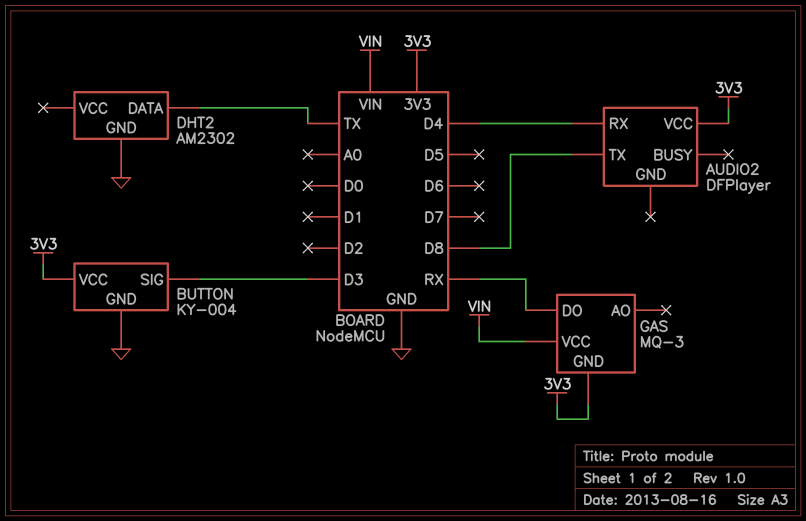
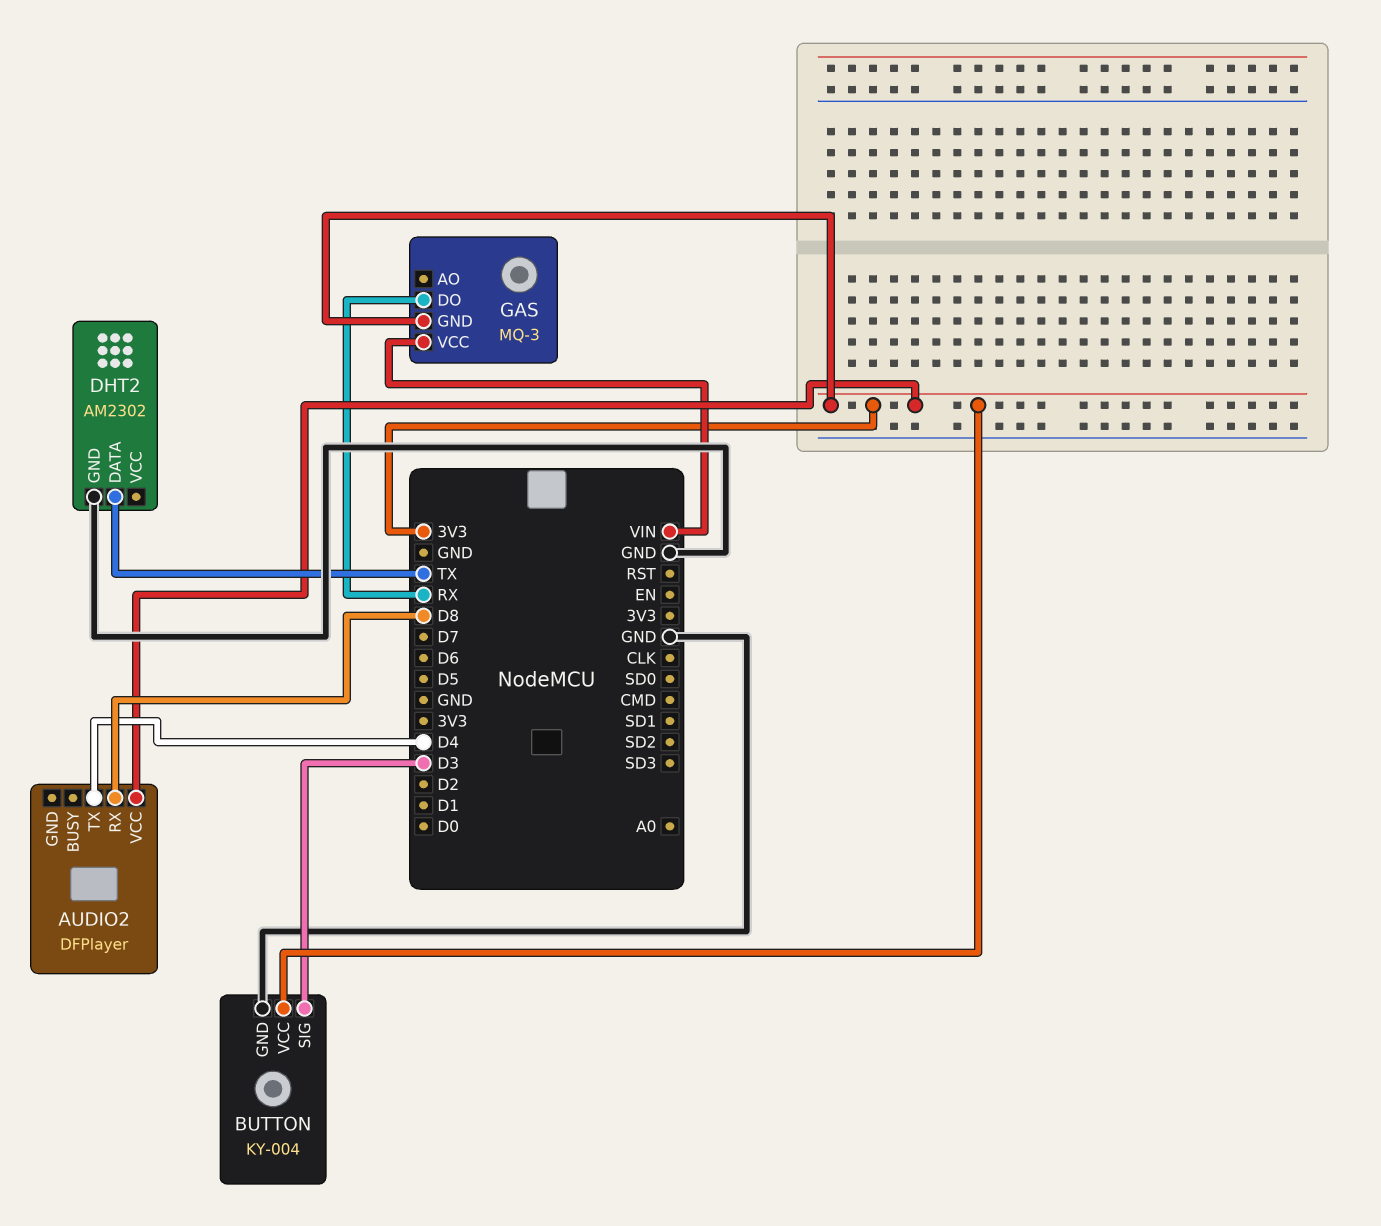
AUDIO2 pin RX: D4 -> D8
AUDIO2 pin TX: D8 -> D4

